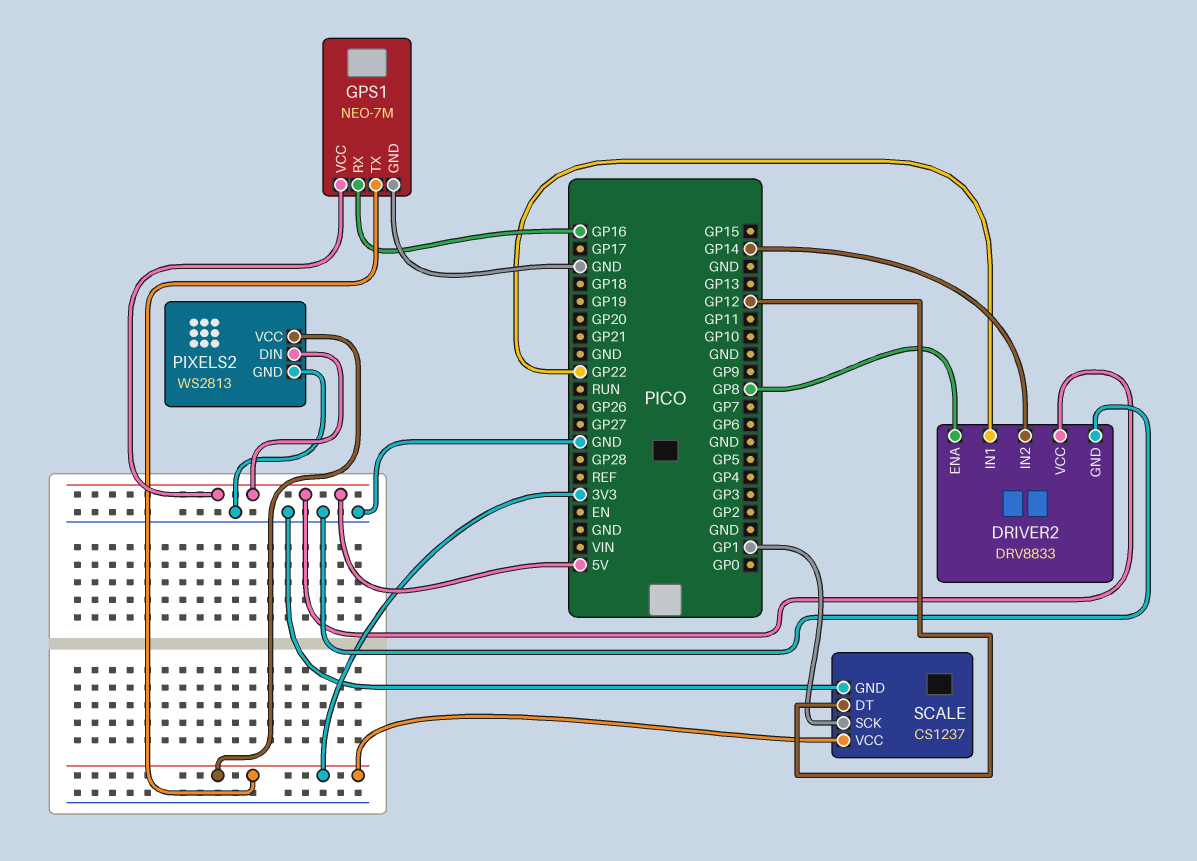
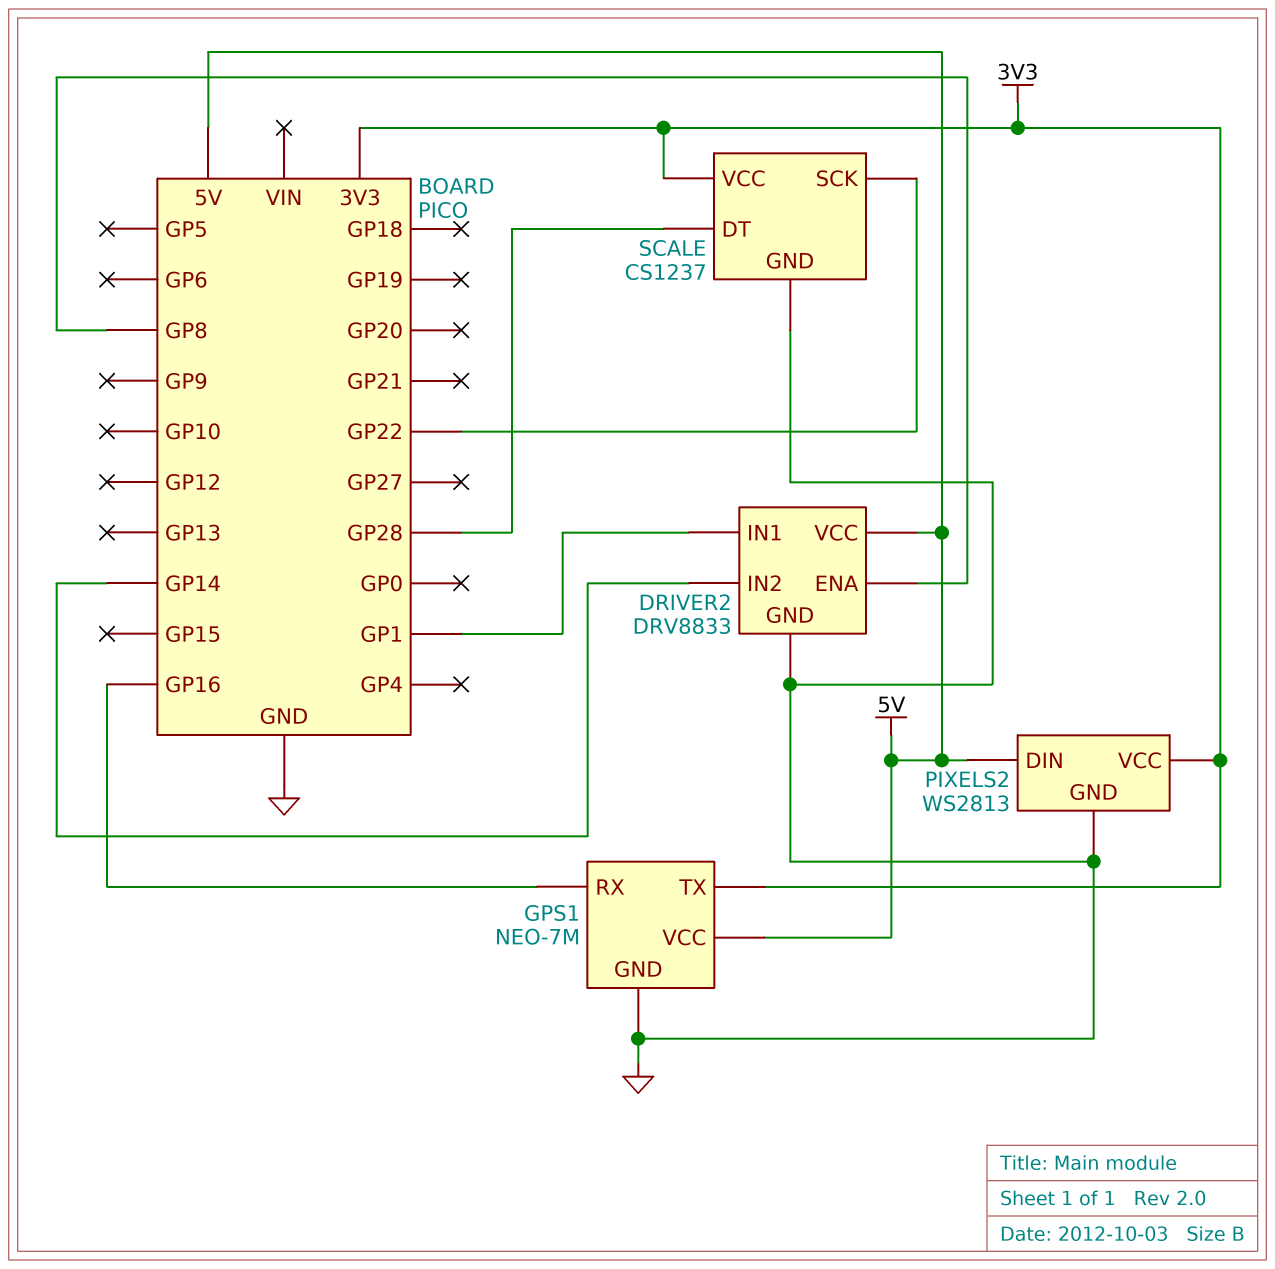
DRIVER2 pin IN1: GP22 -> GP1
SCALE pin DT: GP12 -> GP28
SCALE pin SCK: GP1 -> GP22

